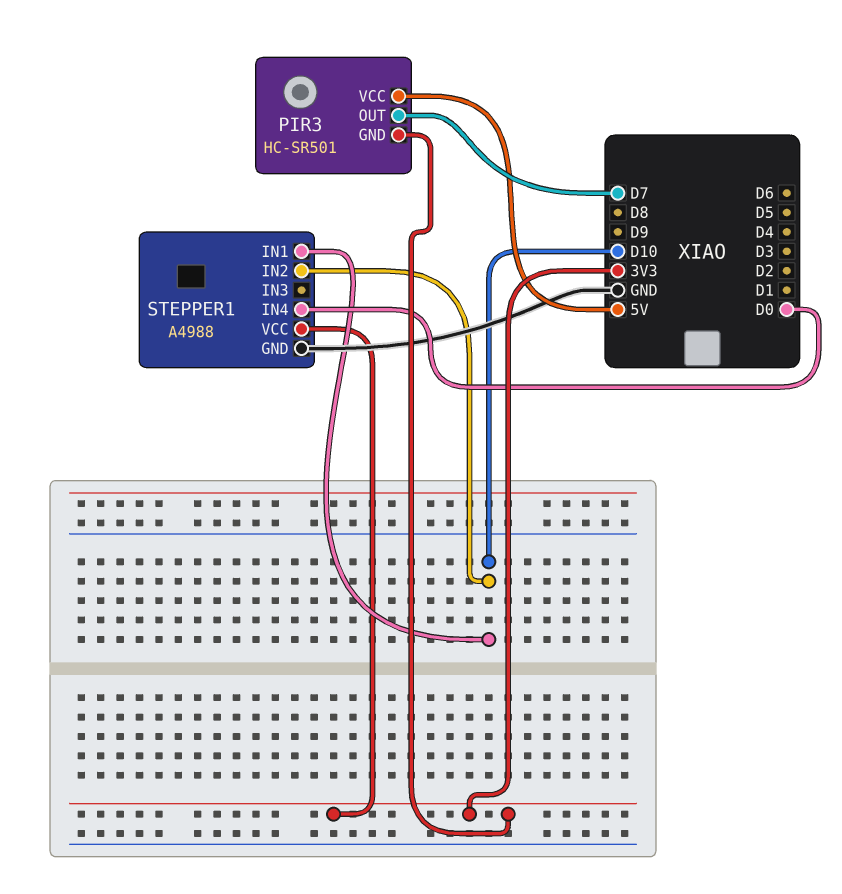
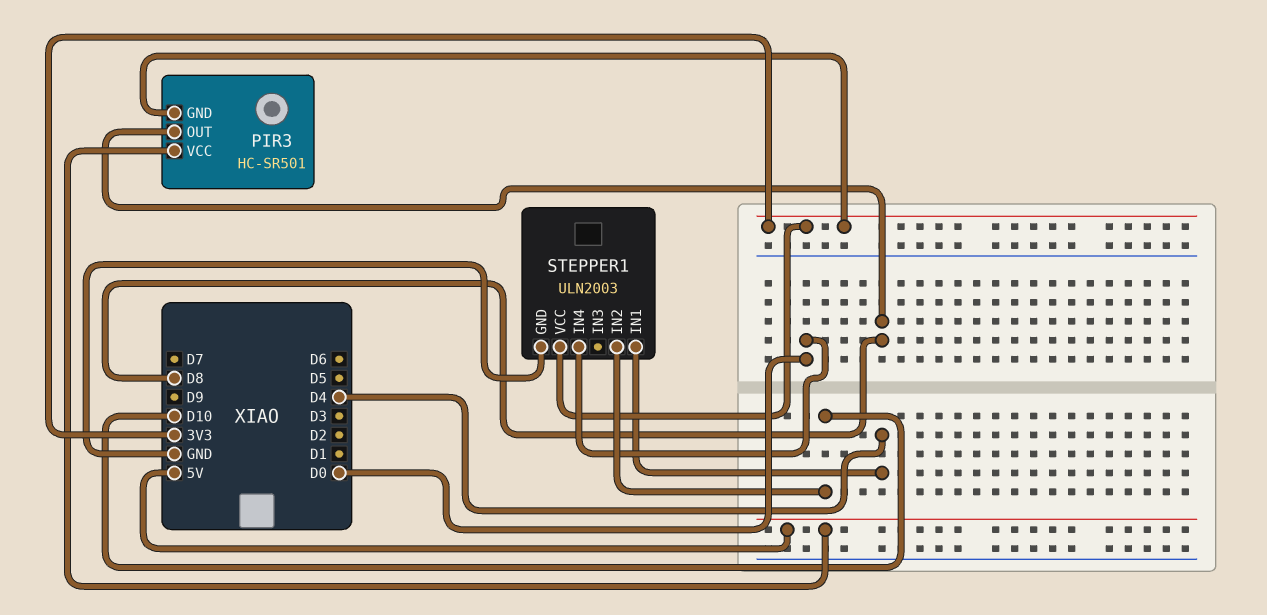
PIR3 pin OUT: D7 -> D8
STEPPER1: A4988 -> ULN2003
STEPPER1 pin IN1: D10 -> D4

